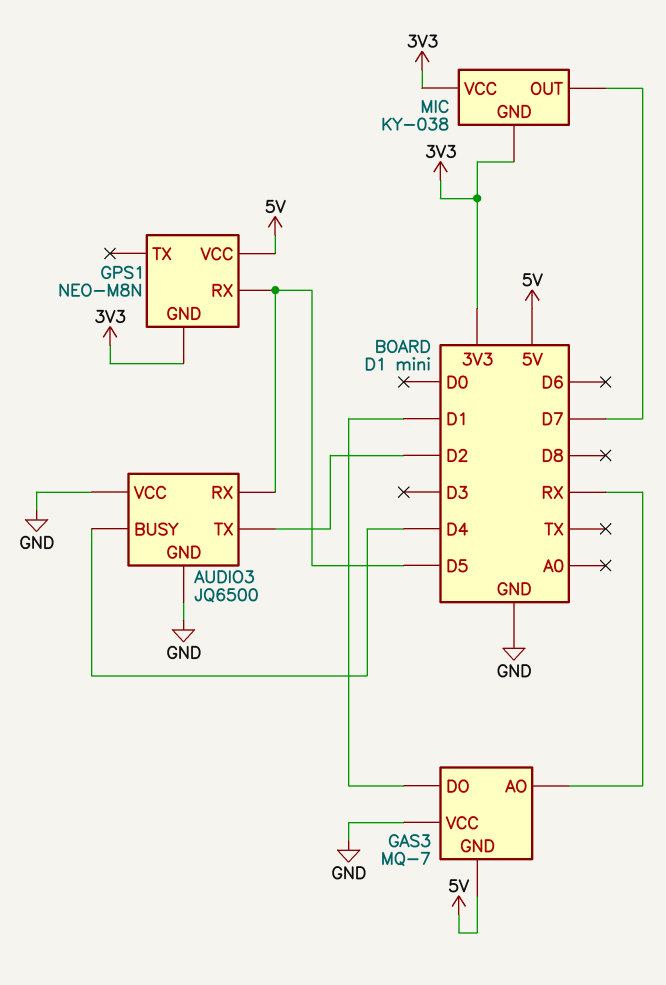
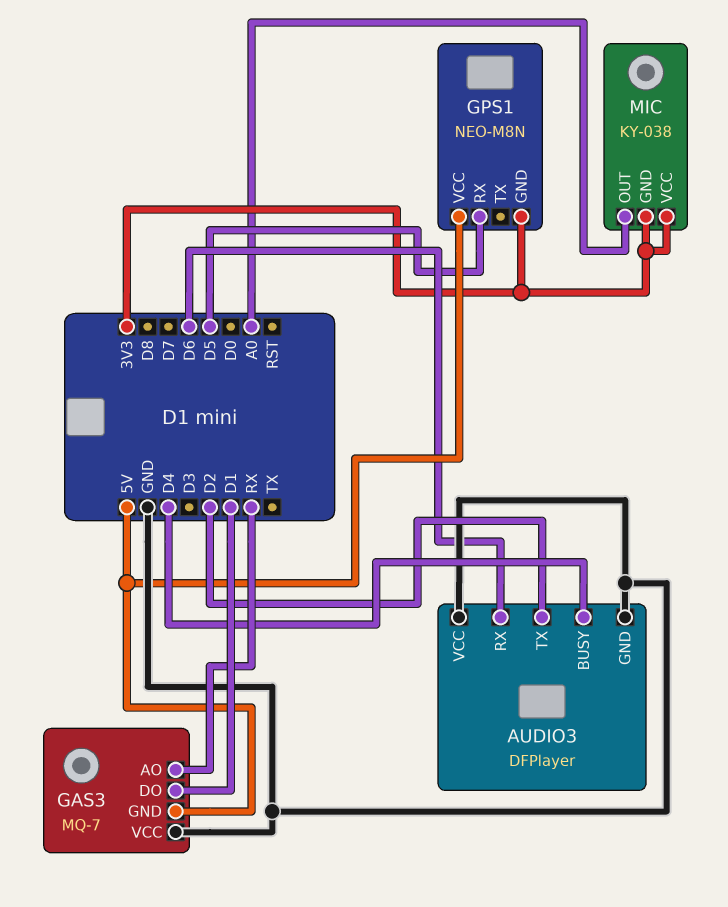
AUDIO3: JQ6500 -> DFPlayer
AUDIO3 pin RX: D5 -> D6
MIC pin OUT: D7 -> A0

